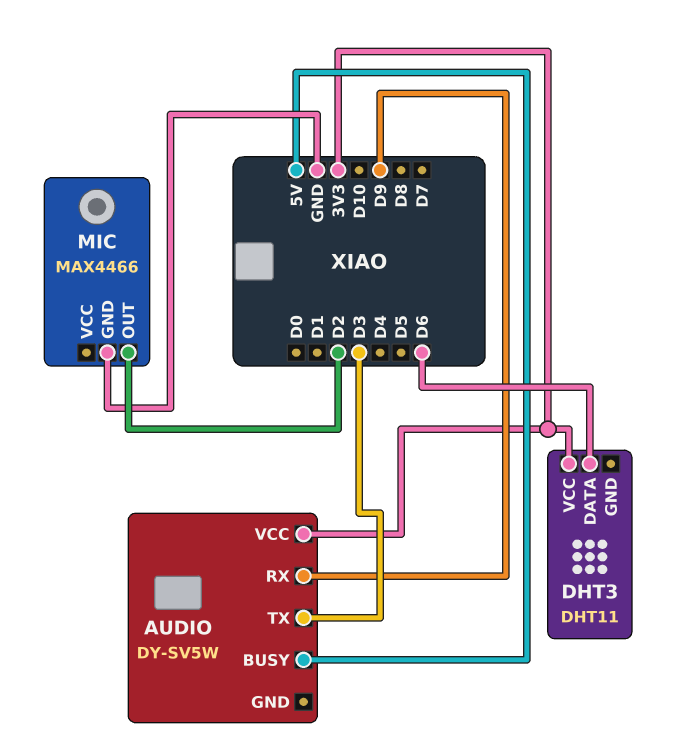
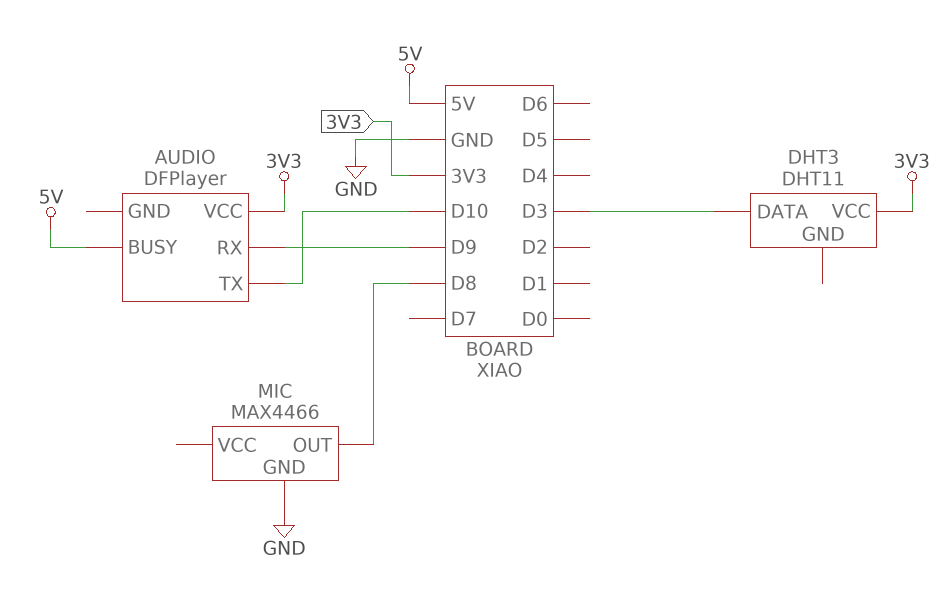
AUDIO: DY-SV5W -> DFPlayer
AUDIO pin TX: D3 -> D10
DHT3 pin DATA: D6 -> D3
MIC pin OUT: D2 -> D8

